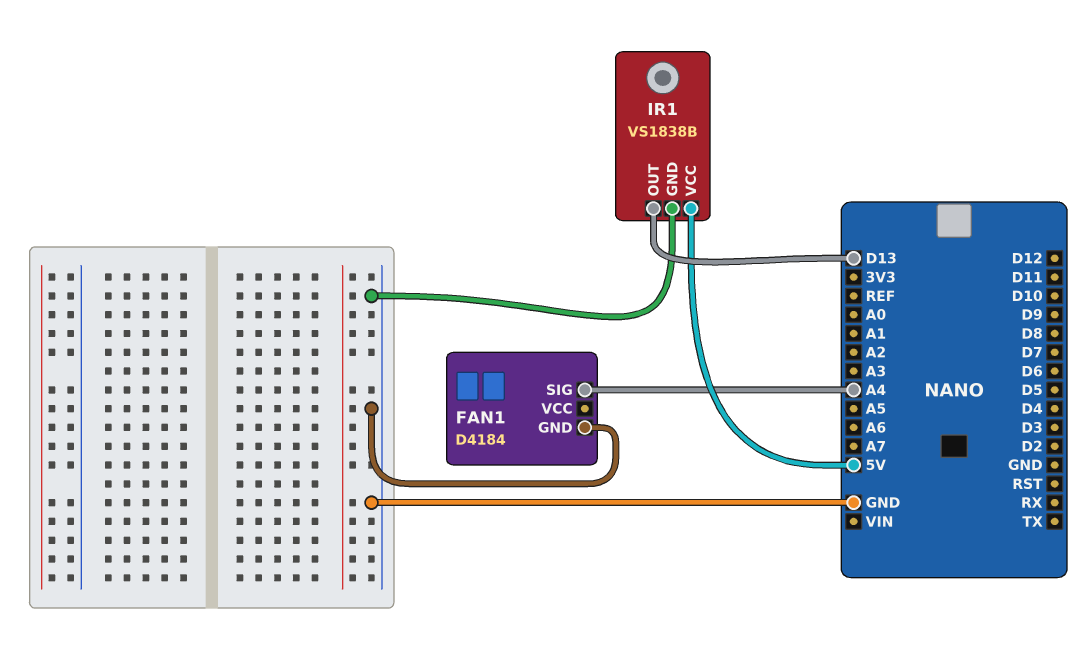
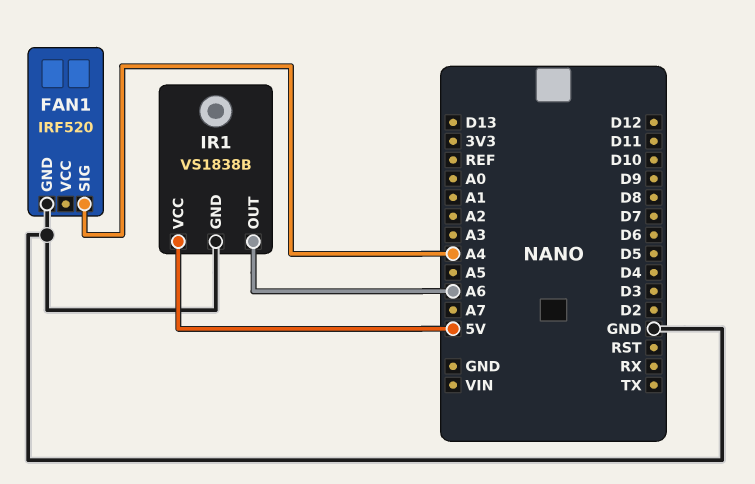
FAN1: D4184 -> IRF520
IR1 pin OUT: D13 -> A6

